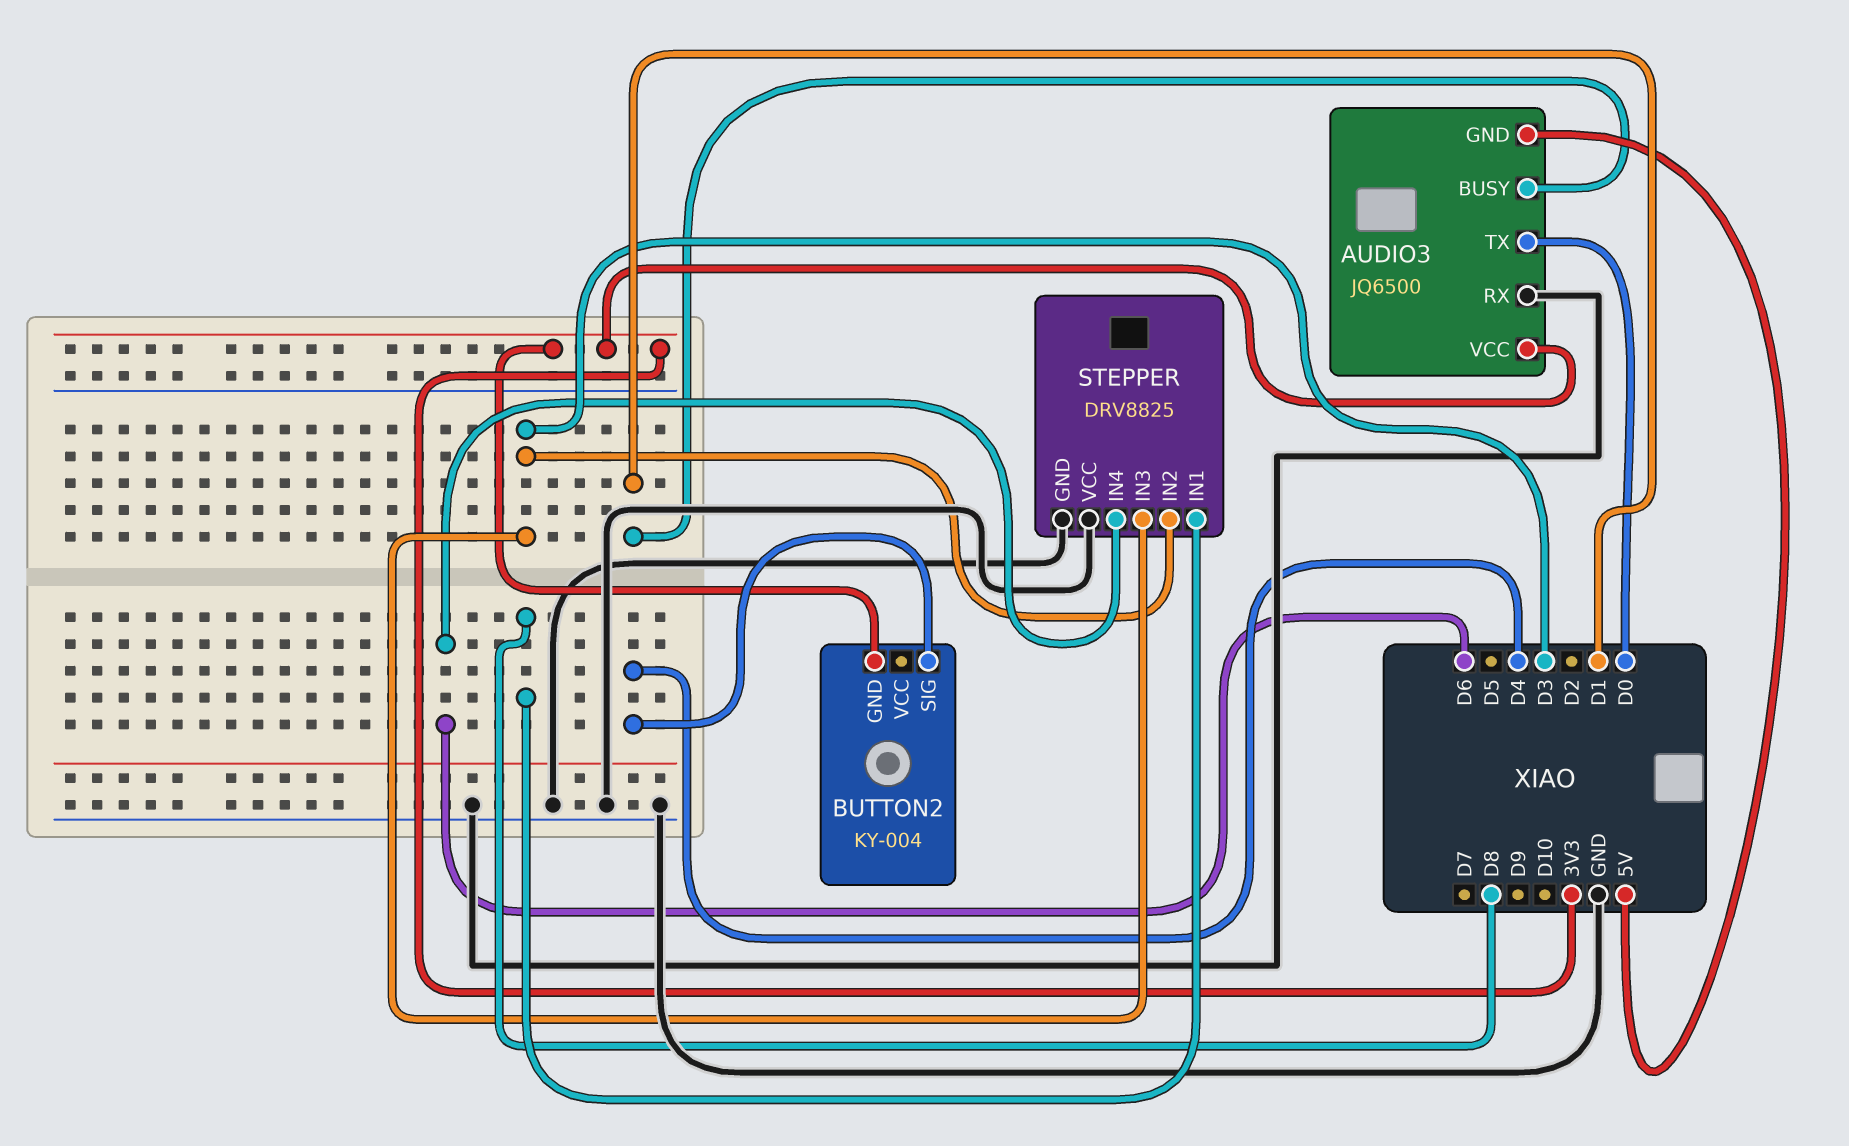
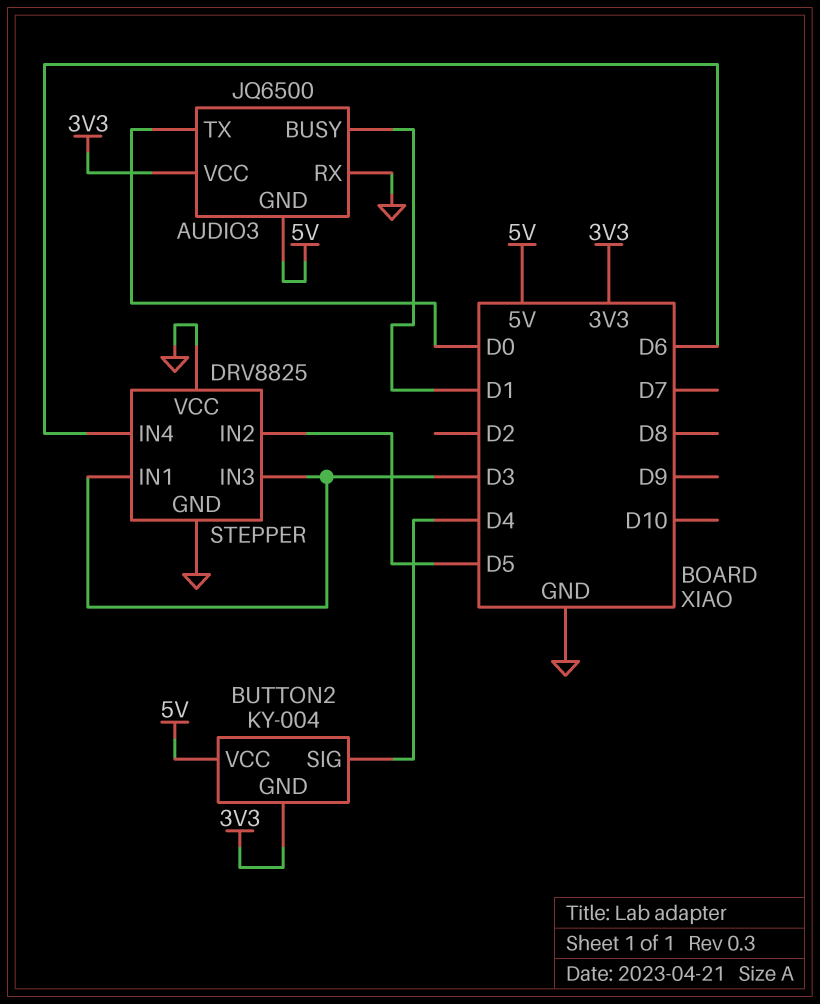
BUTTON2 pin VCC: none -> 5V
STEPPER pin IN1: D8 -> D3
STEPPER pin IN2: D3 -> D5

